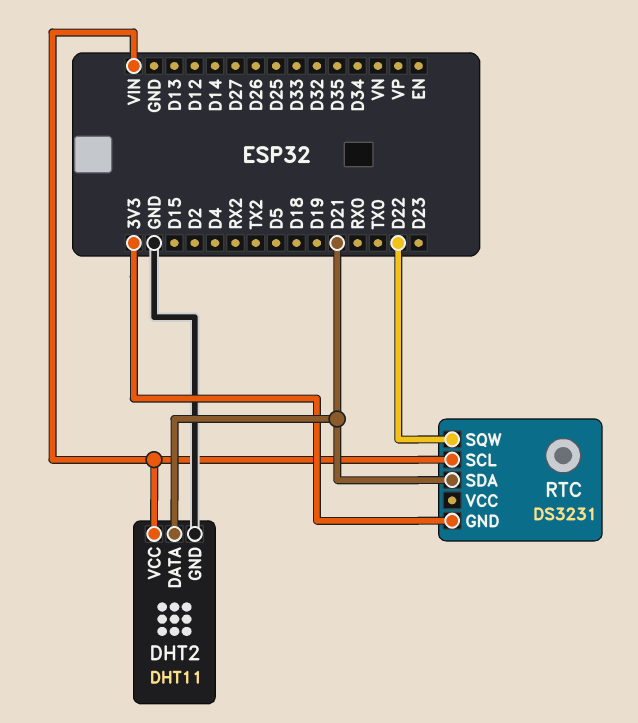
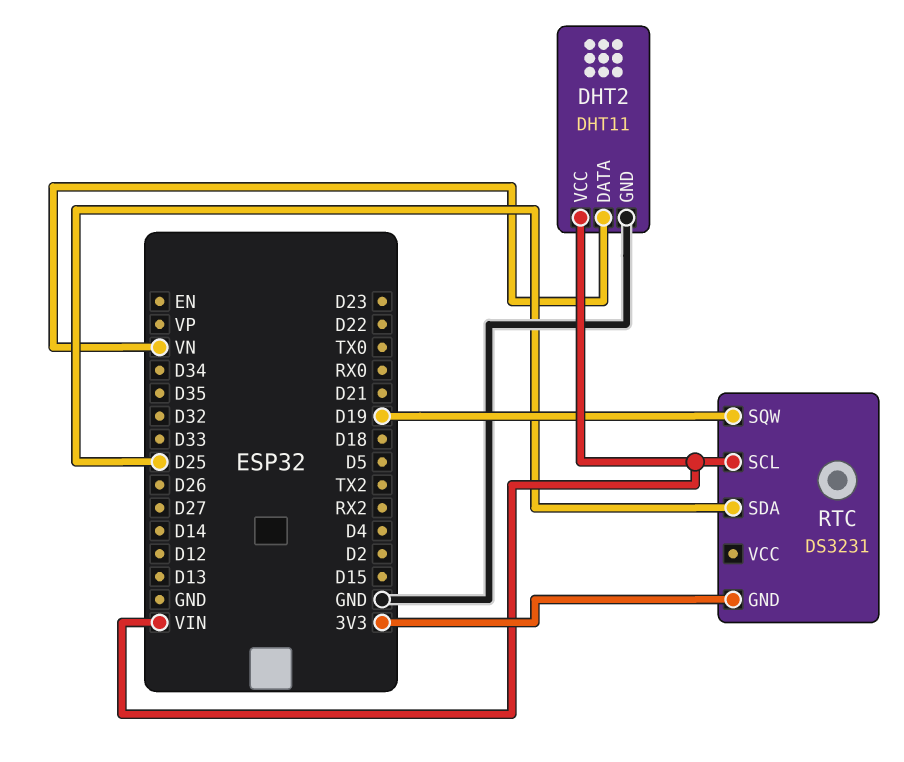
DHT2 pin DATA: D21 -> VN
RTC pin SDA: D21 -> D25
RTC pin SQW: D22 -> D19

